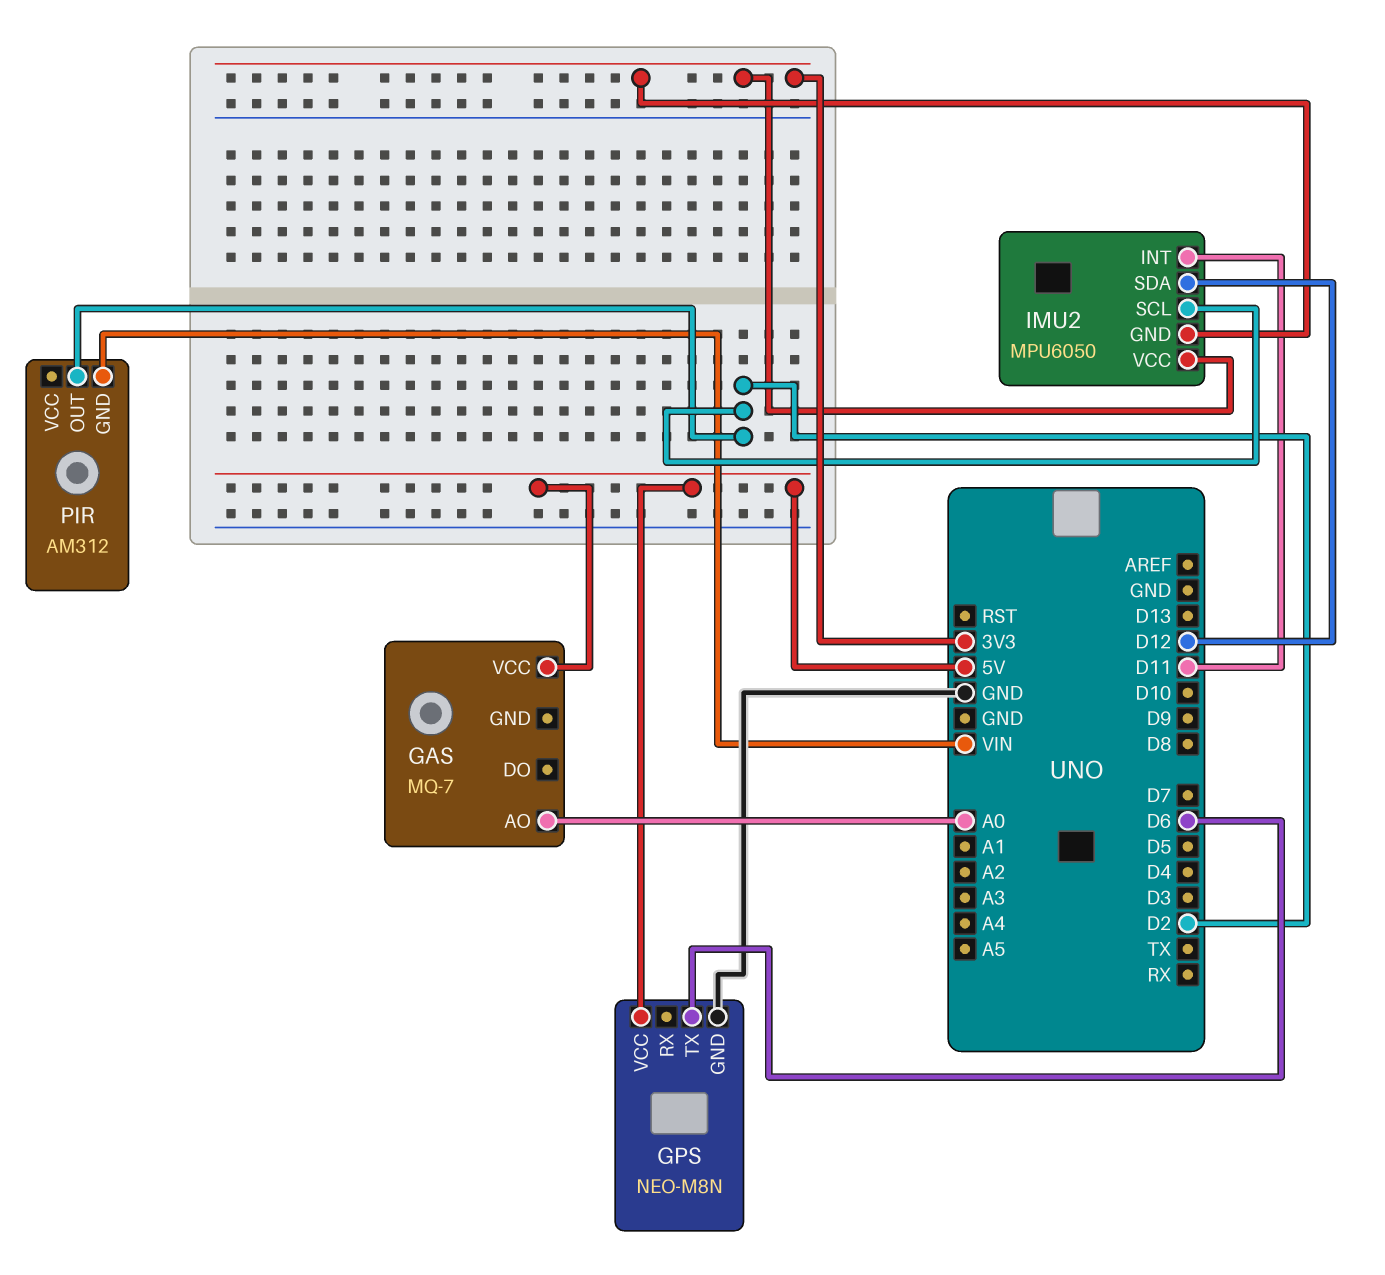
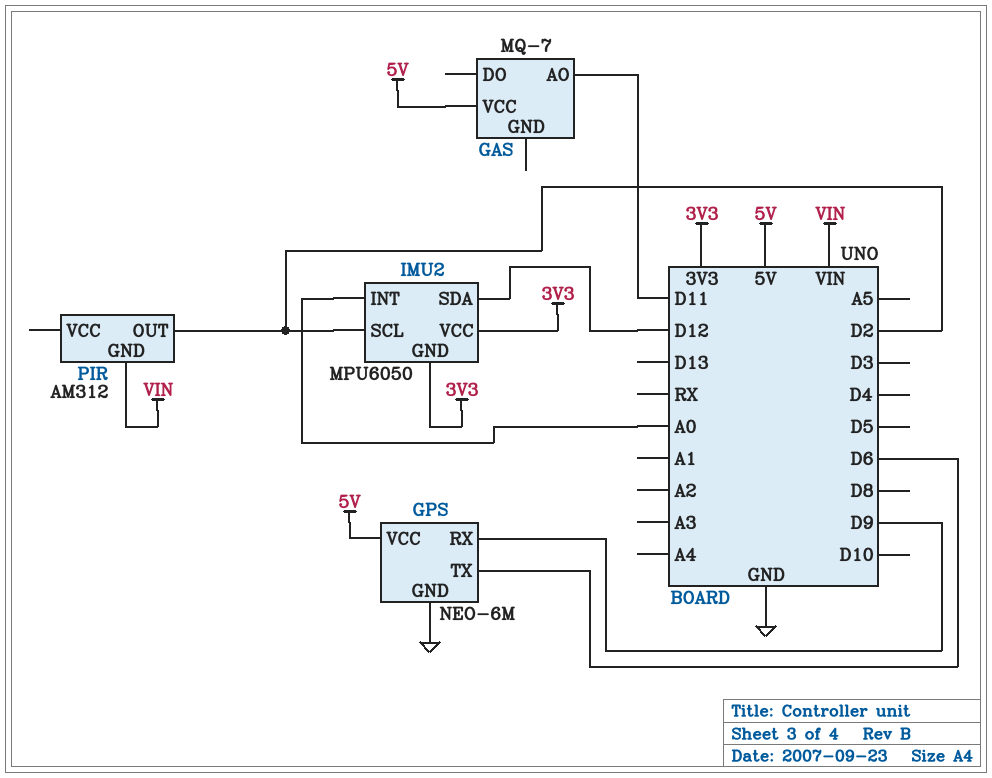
GAS pin AO: A0 -> D11
GPS: NEO-M8N -> NEO-6M
GPS pin RX: none -> D9
IMU2 pin INT: D11 -> A0

